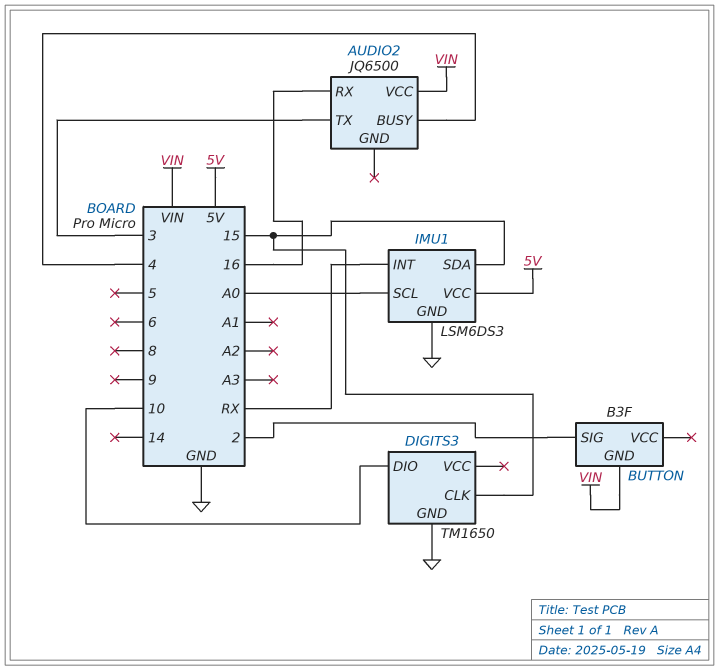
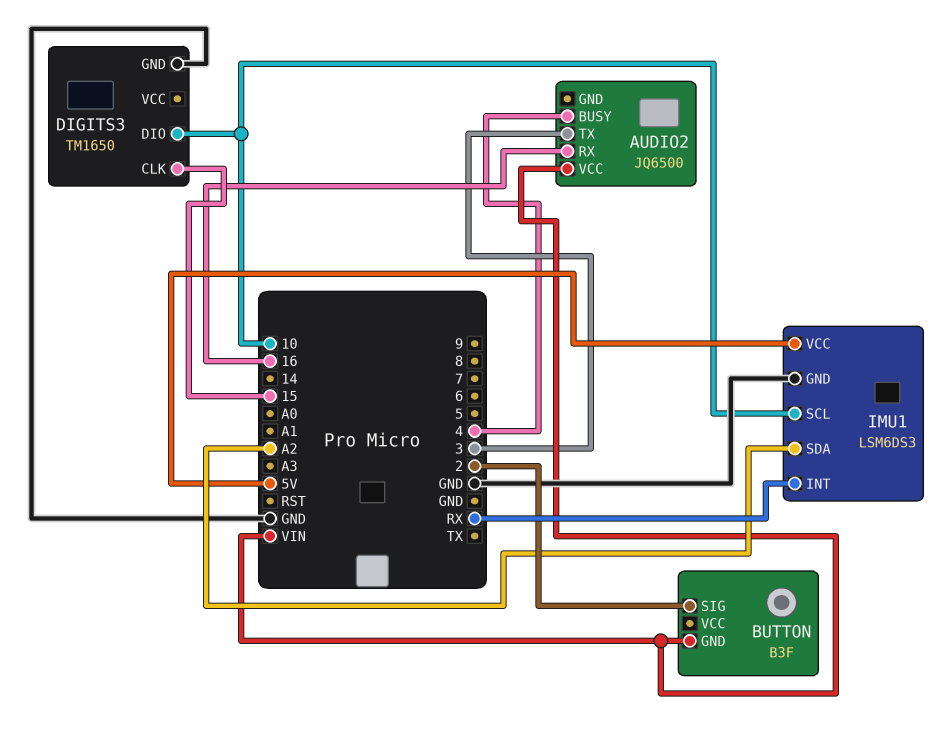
IMU1 pin SCL: A0 -> 10
IMU1 pin SDA: 15 -> A2

